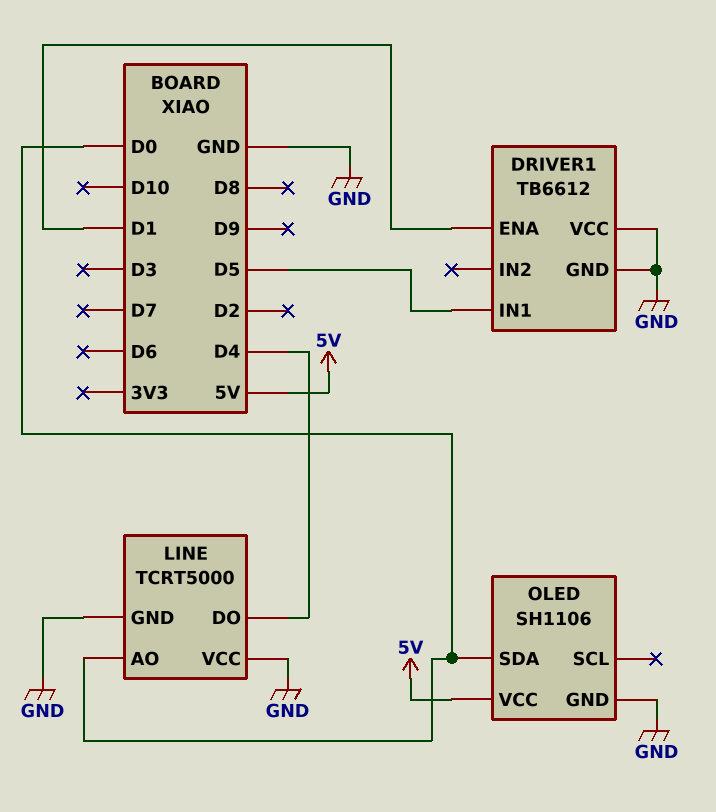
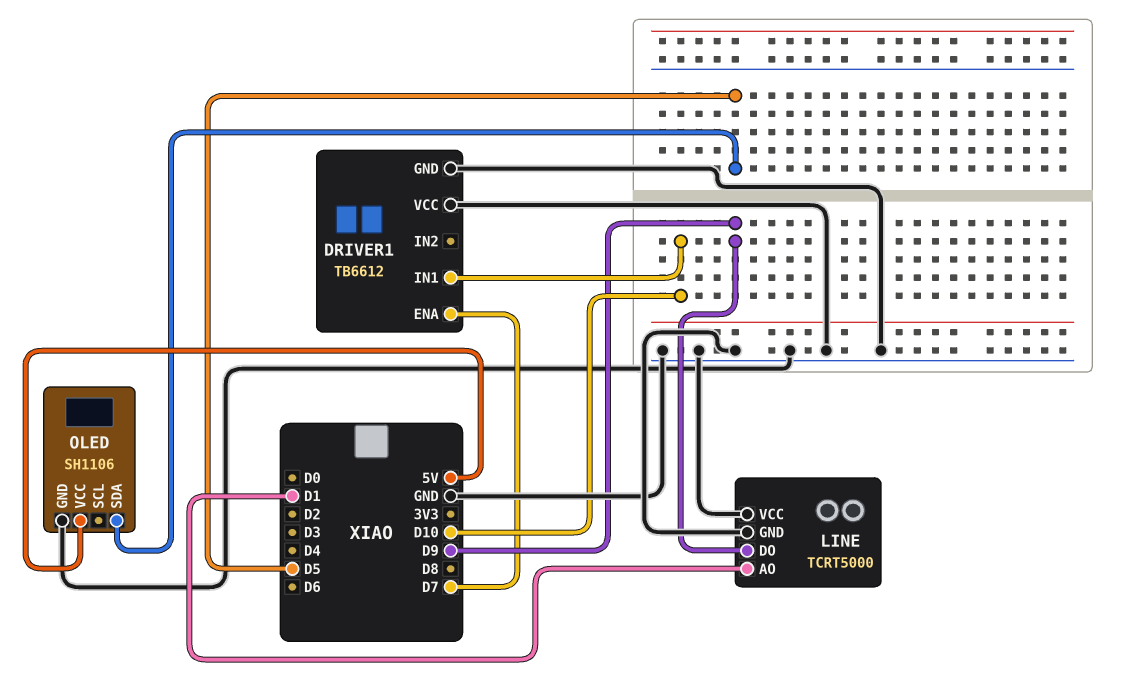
DRIVER1 pin ENA: D1 -> D7
DRIVER1 pin IN1: D5 -> D10
LINE pin AO: D0 -> D1
LINE pin DO: D4 -> D9
OLED pin SDA: D0 -> D5

